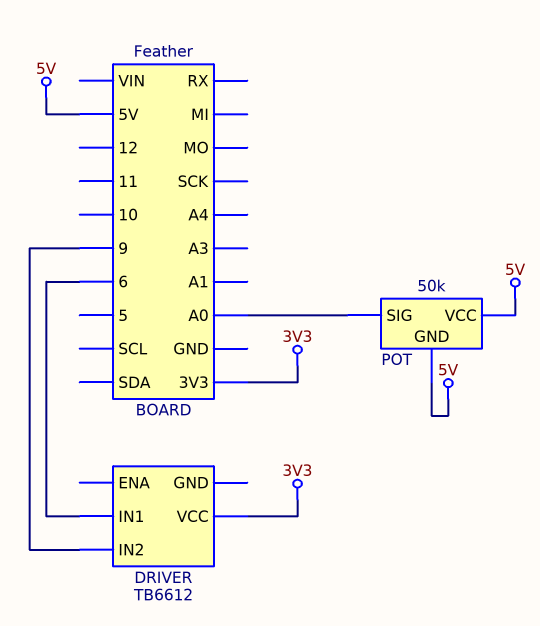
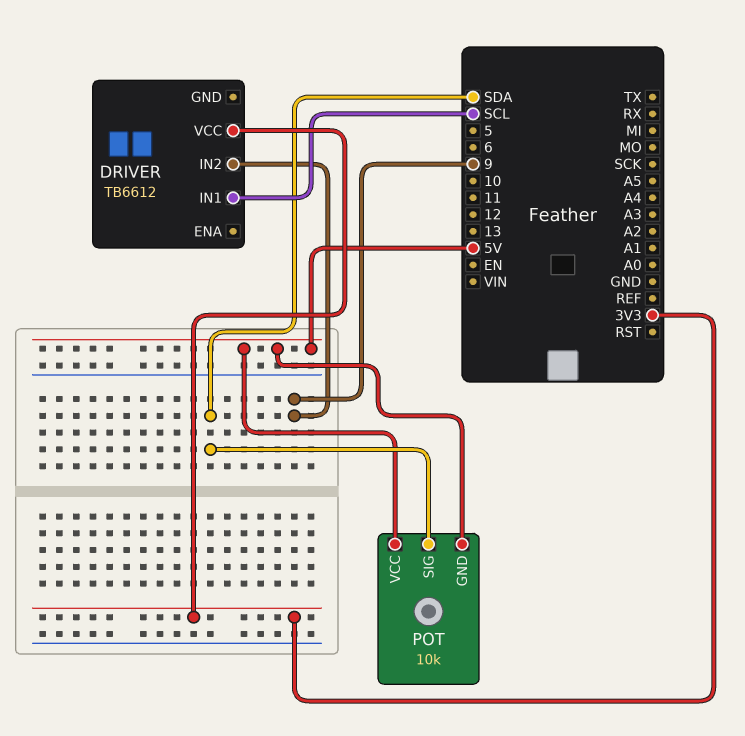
DRIVER pin IN1: 6 -> SCL
POT: 50k -> 10k
POT pin SIG: A0 -> SDA

